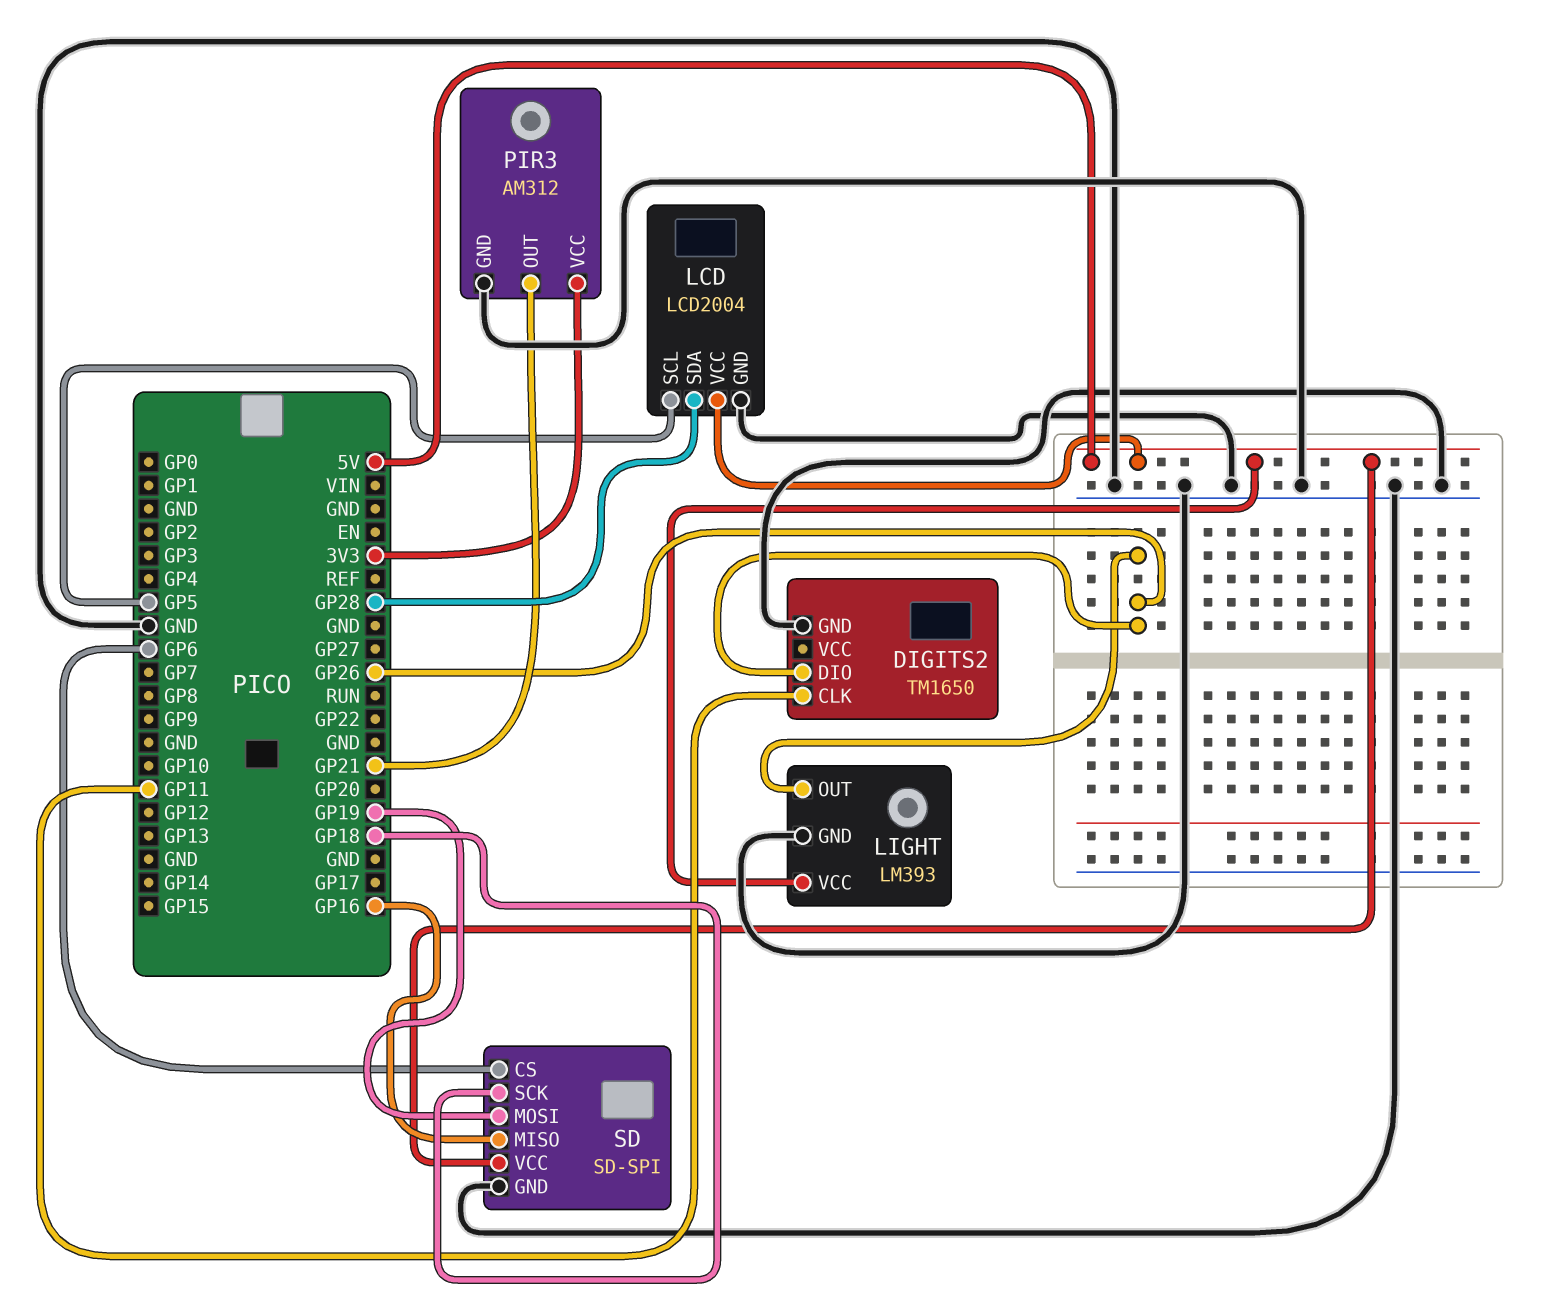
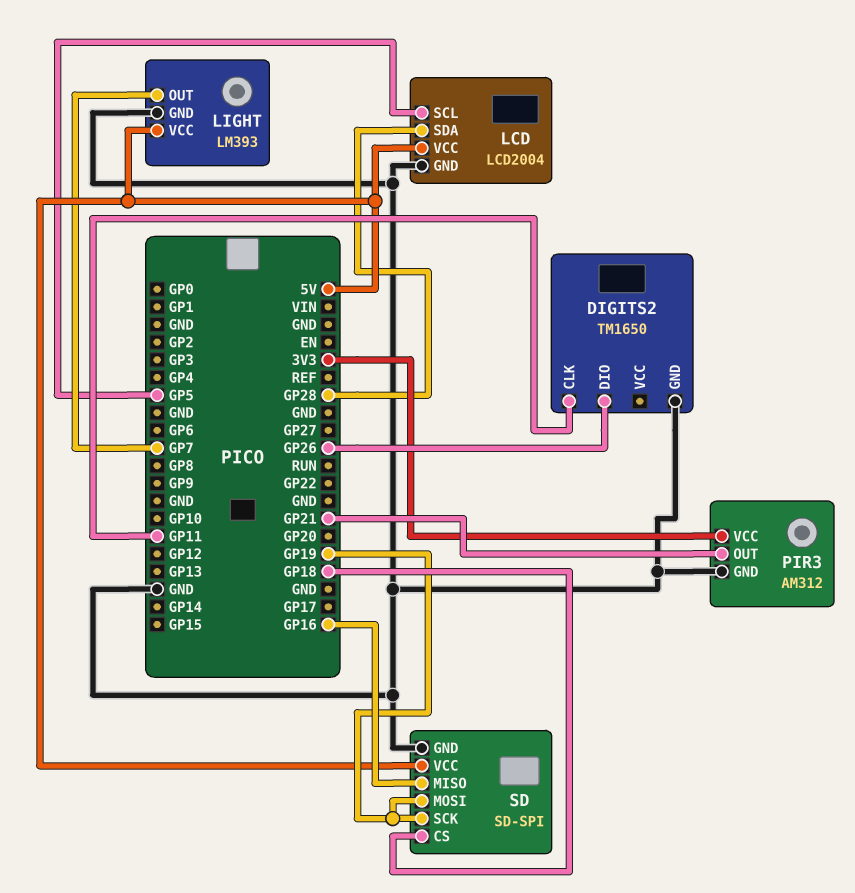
LIGHT pin OUT: GP26 -> GP7
SD pin CS: GP6 -> GP18
SD pin SCK: GP18 -> GP19

